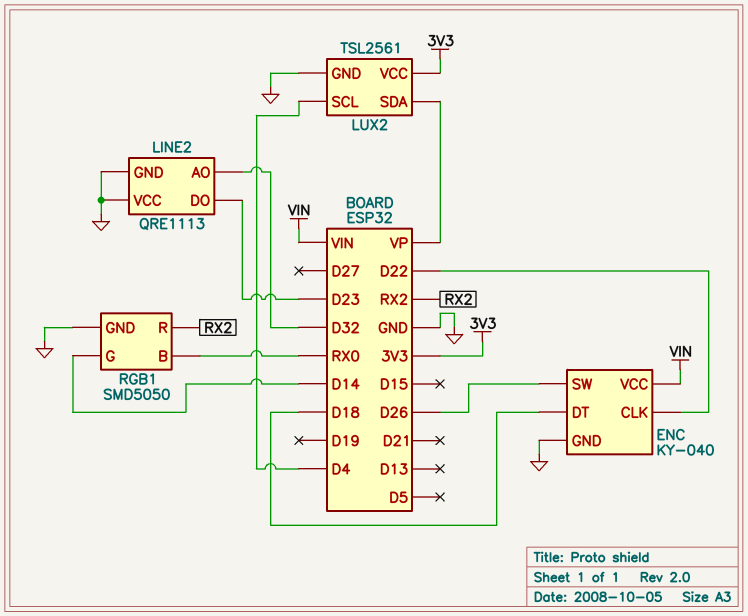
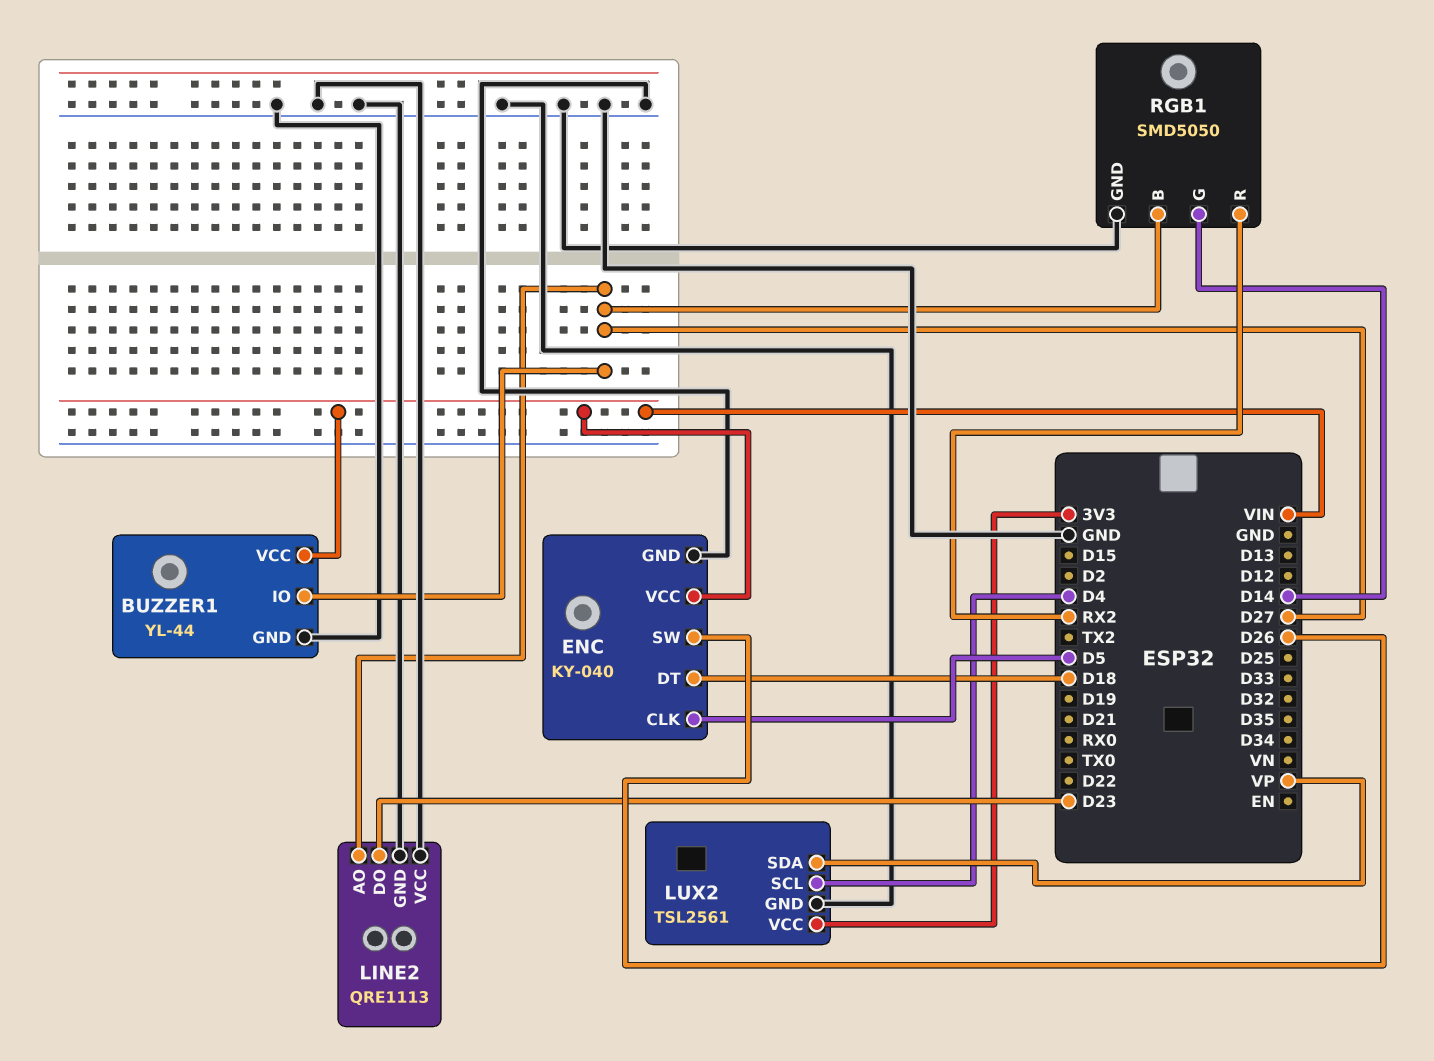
BUZZER1: none -> YL-44
BUZZER1 pin GND: none -> GND
BUZZER1 pin IO: none -> D27
BUZZER1 pin VCC: none -> VIN
ENC pin CLK: D22 -> D5
LINE2 pin AO: D32 -> D27
RGB1 pin B: RX0 -> D27

